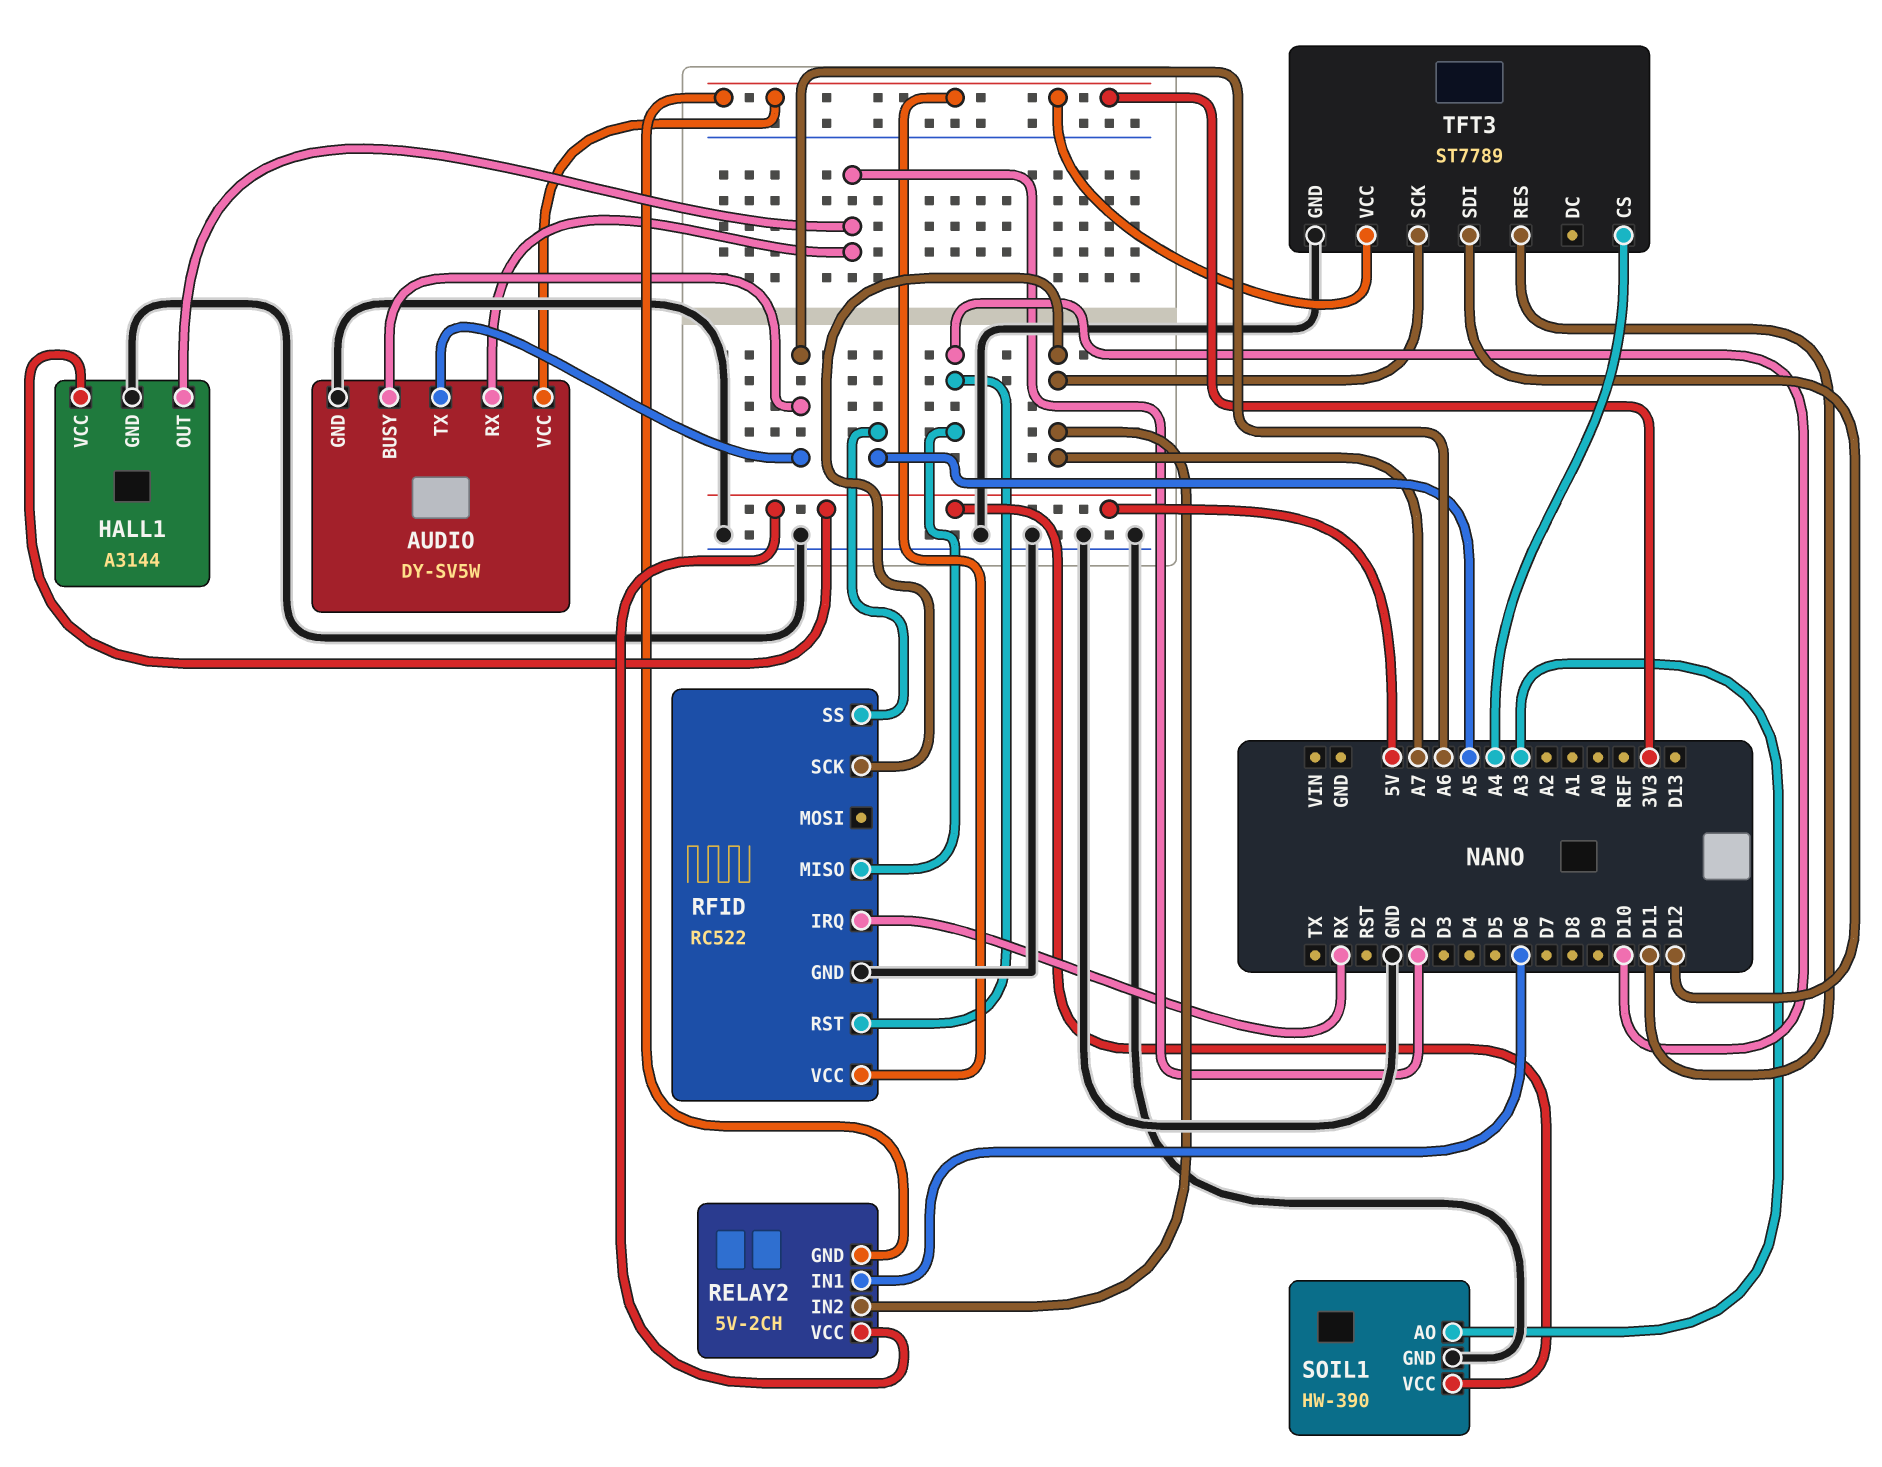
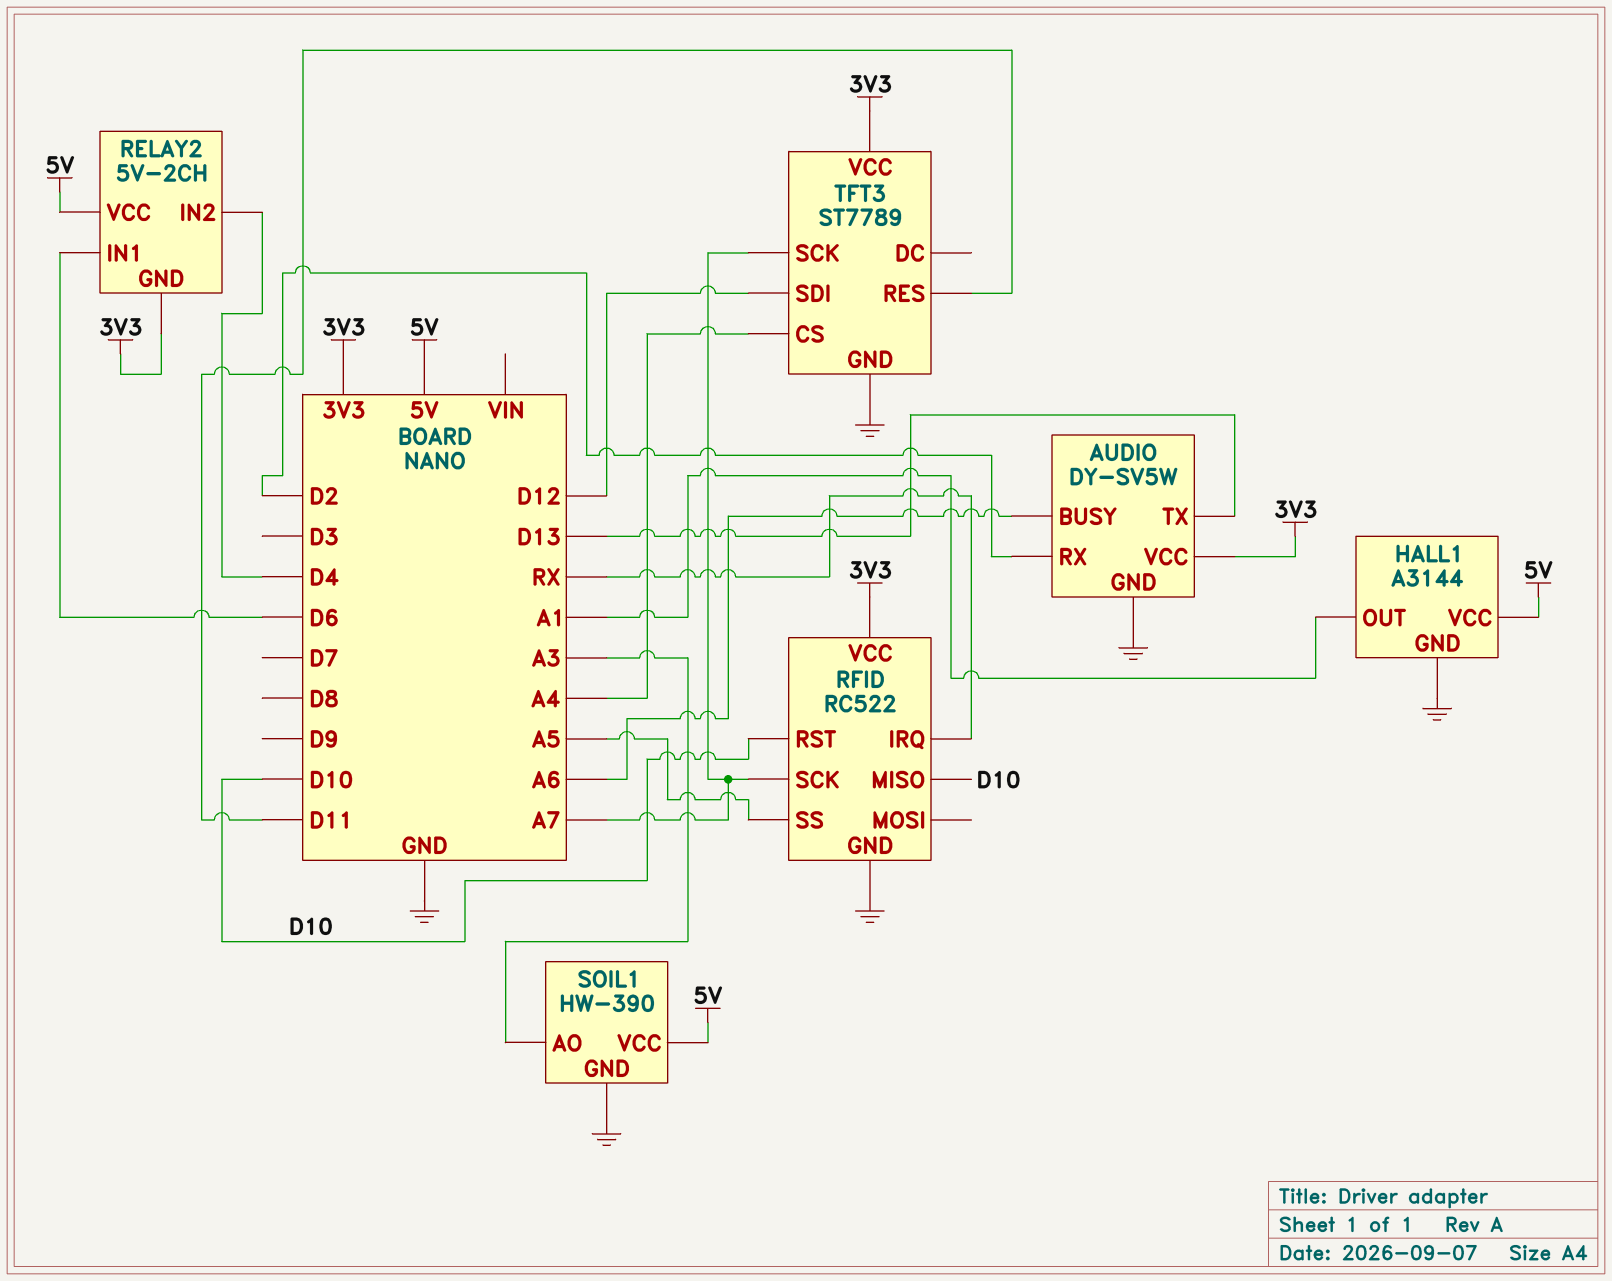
AUDIO pin TX: A6 -> D13
HALL1 pin OUT: D2 -> A1
RELAY2 pin IN2: A7 -> D4

